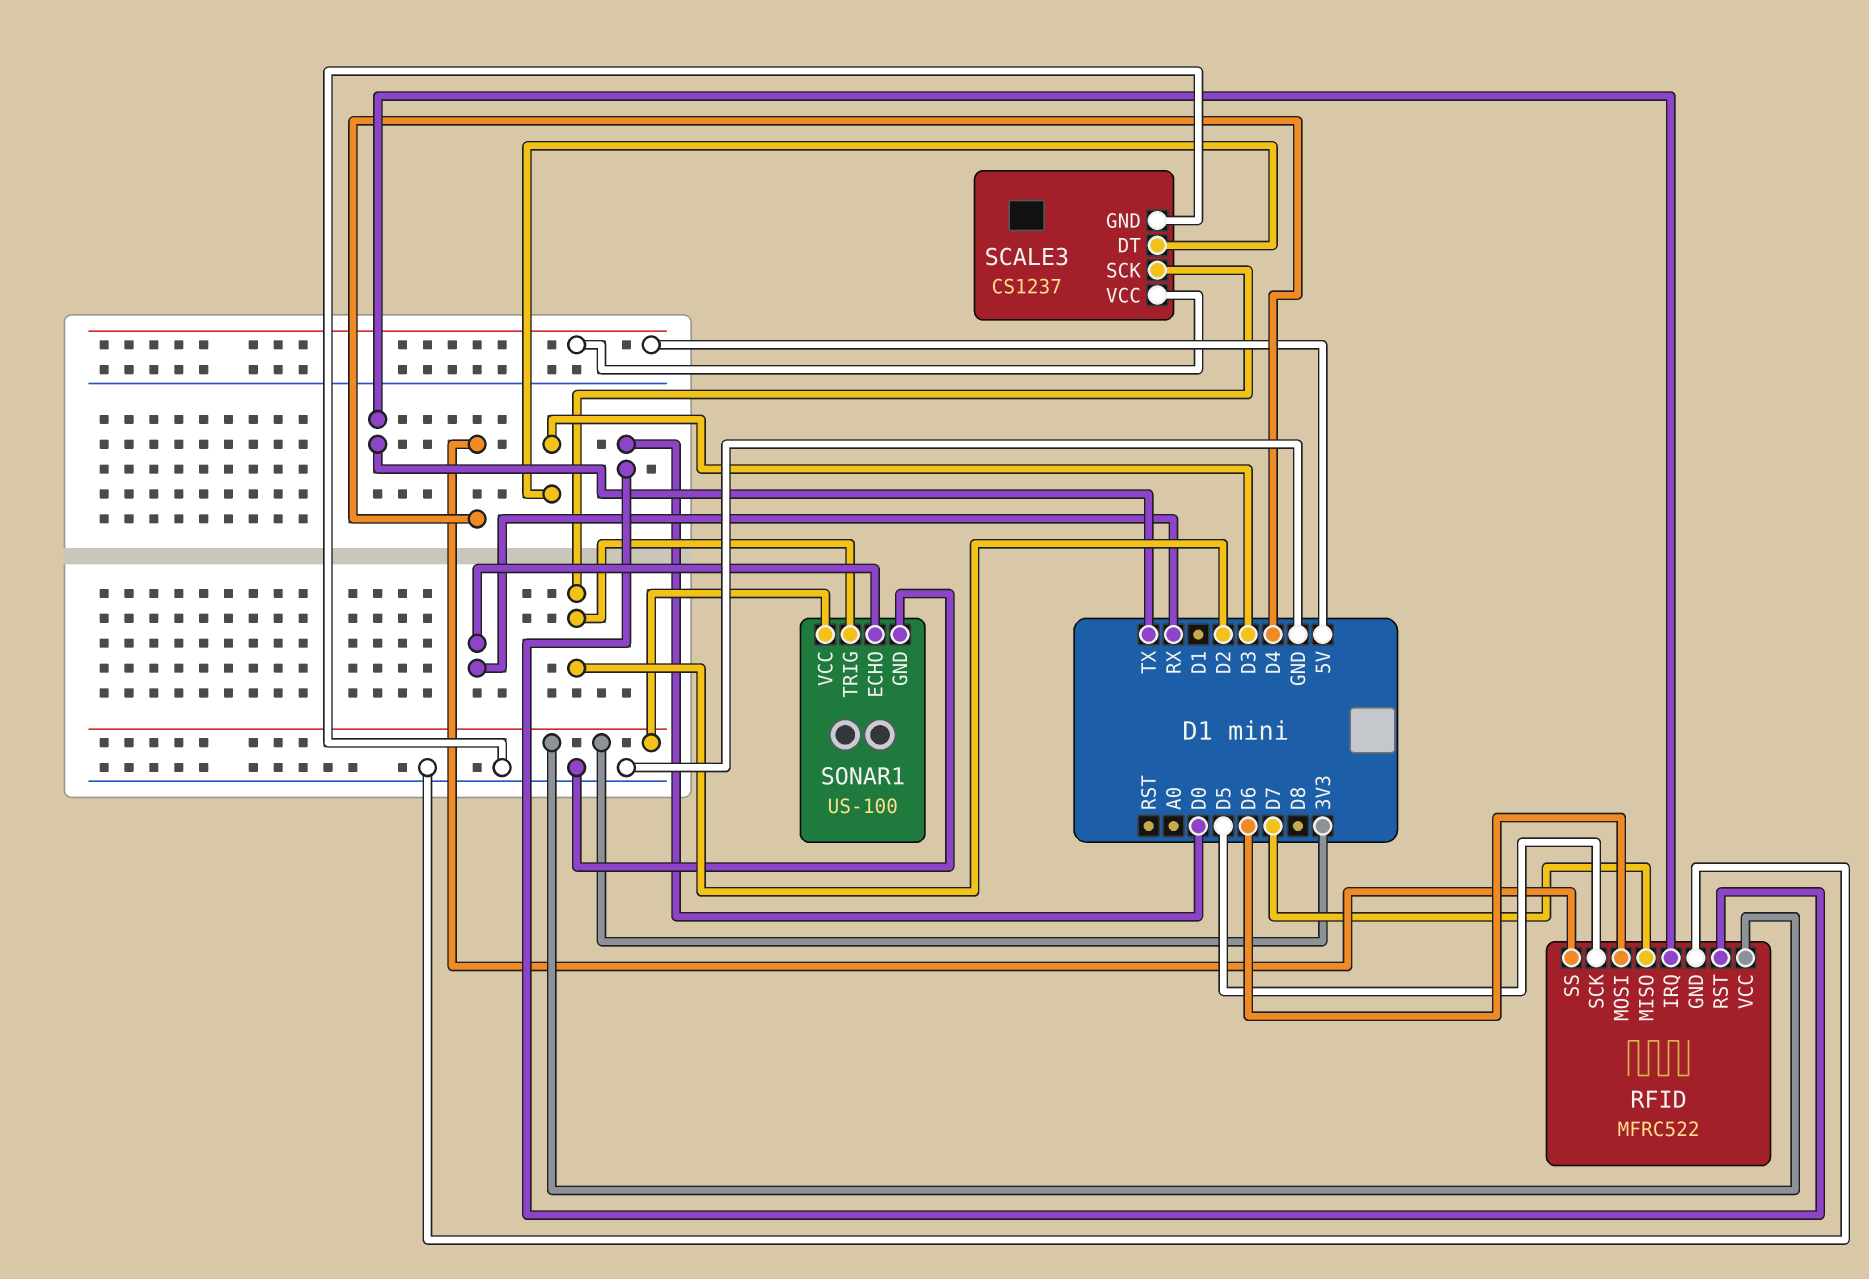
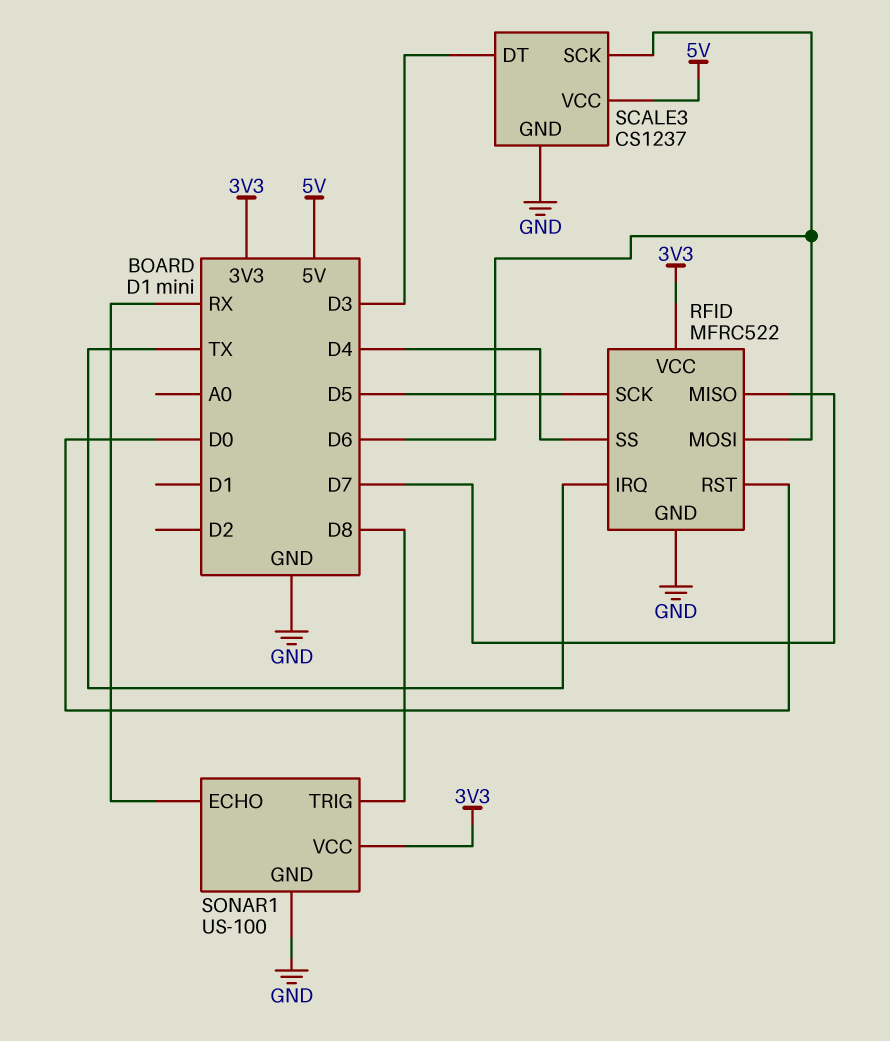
SCALE3 pin SCK: D2 -> D6
SONAR1 pin TRIG: D2 -> D8

